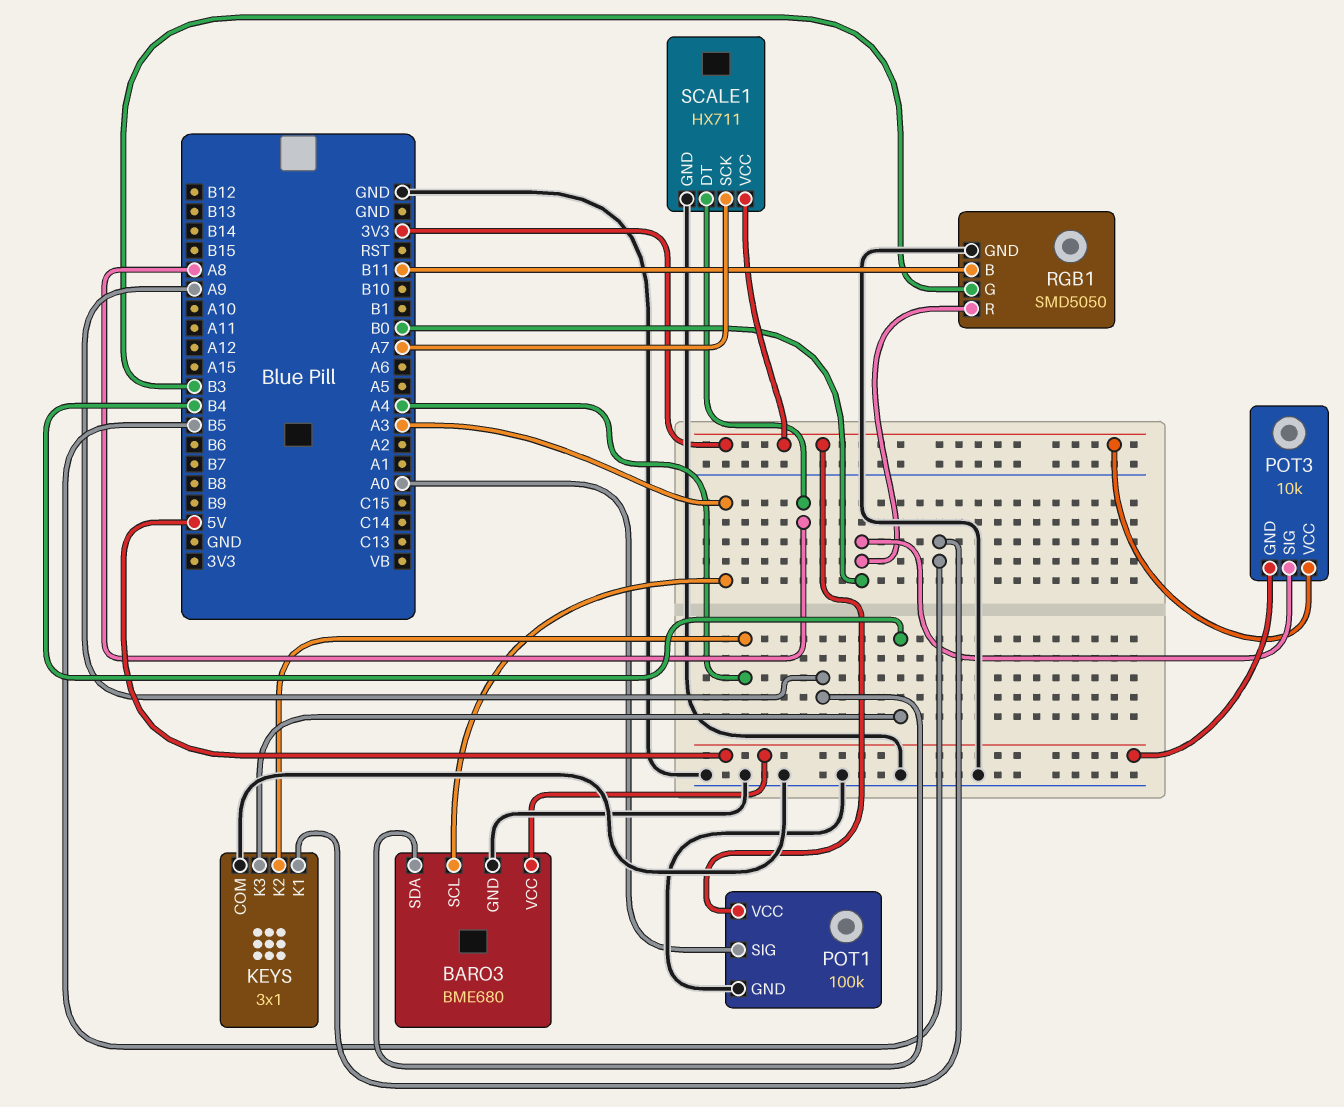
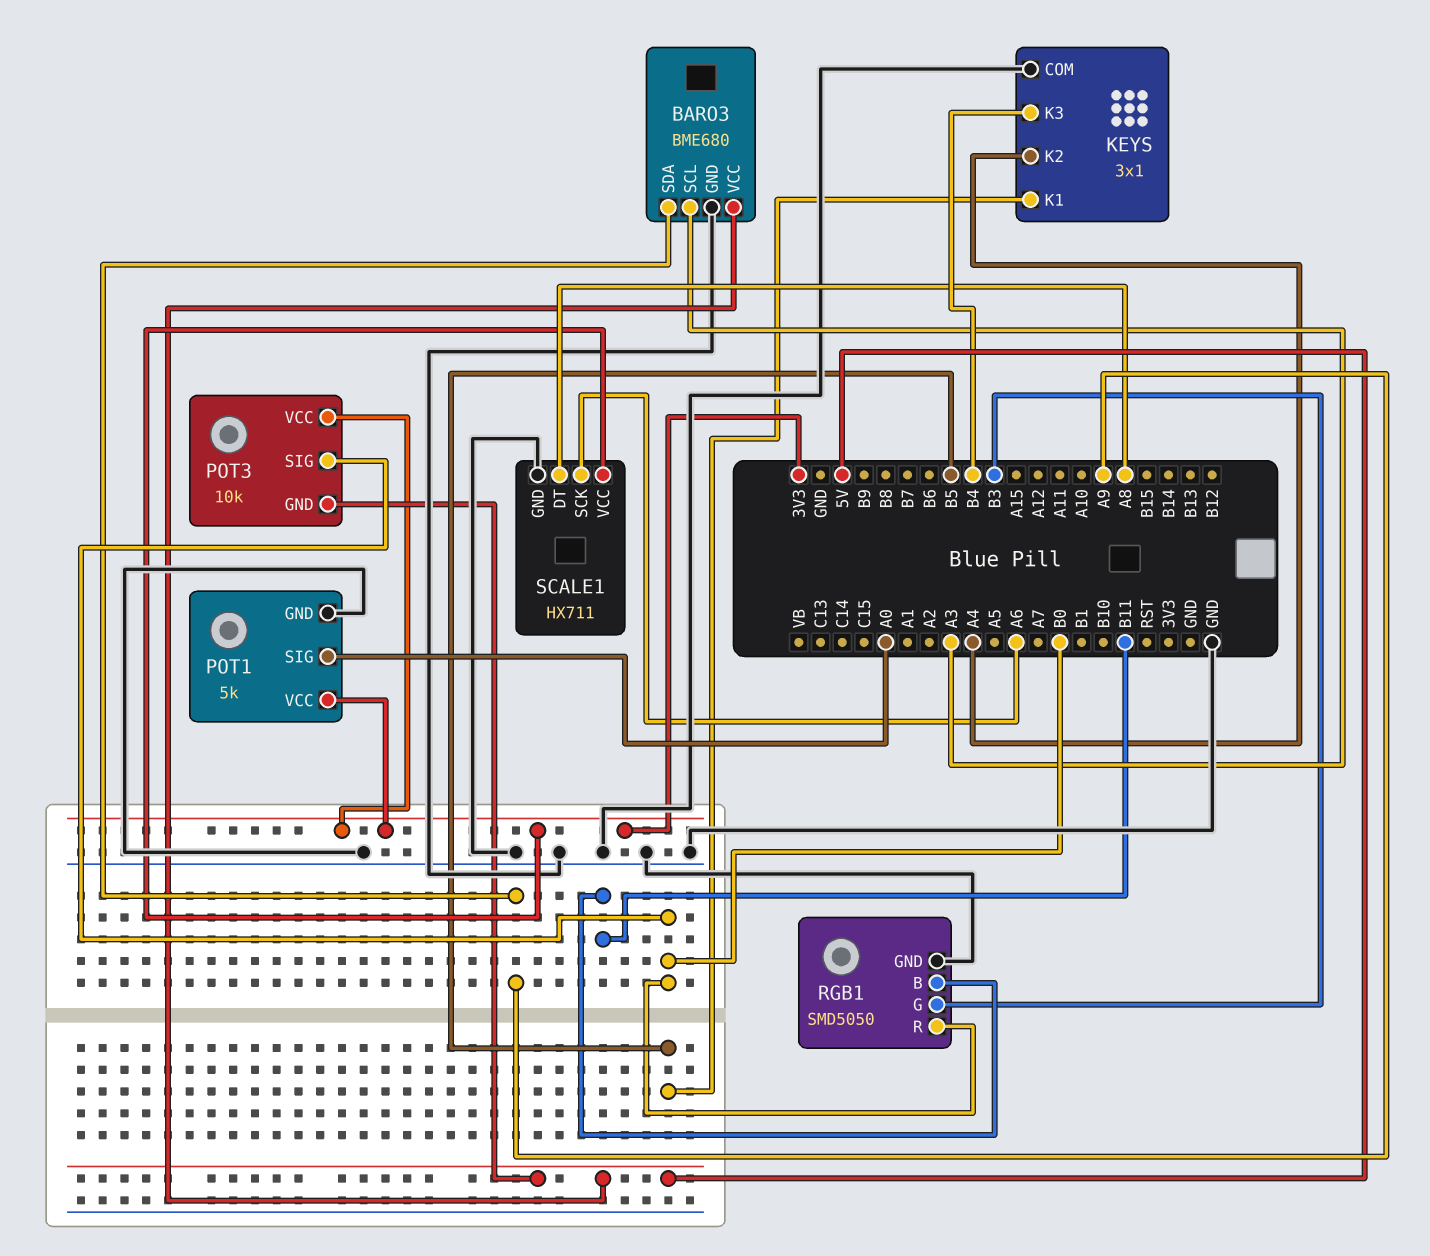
POT1: 100k -> 5k
SCALE1 pin SCK: A7 -> A6

